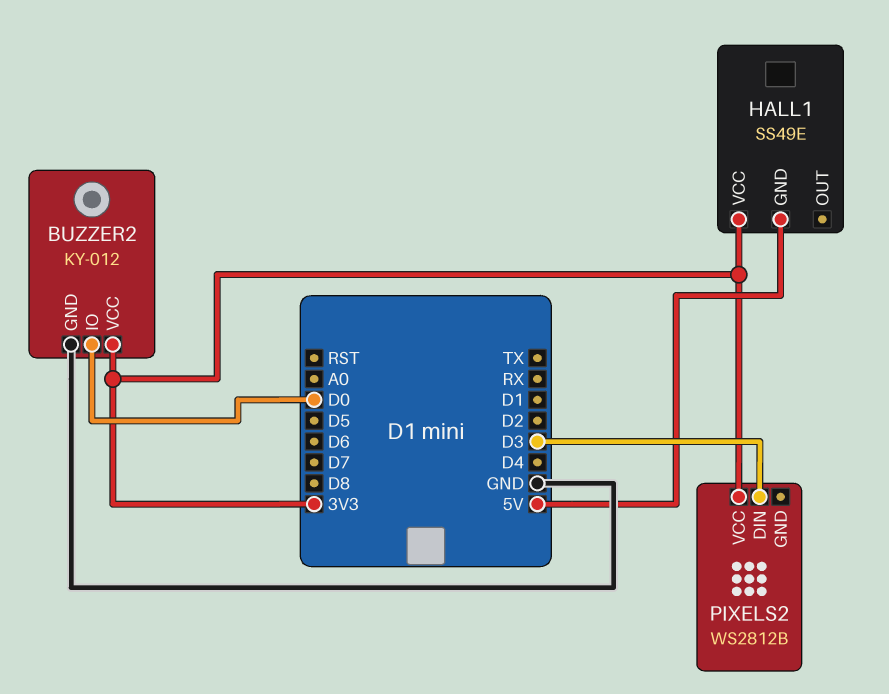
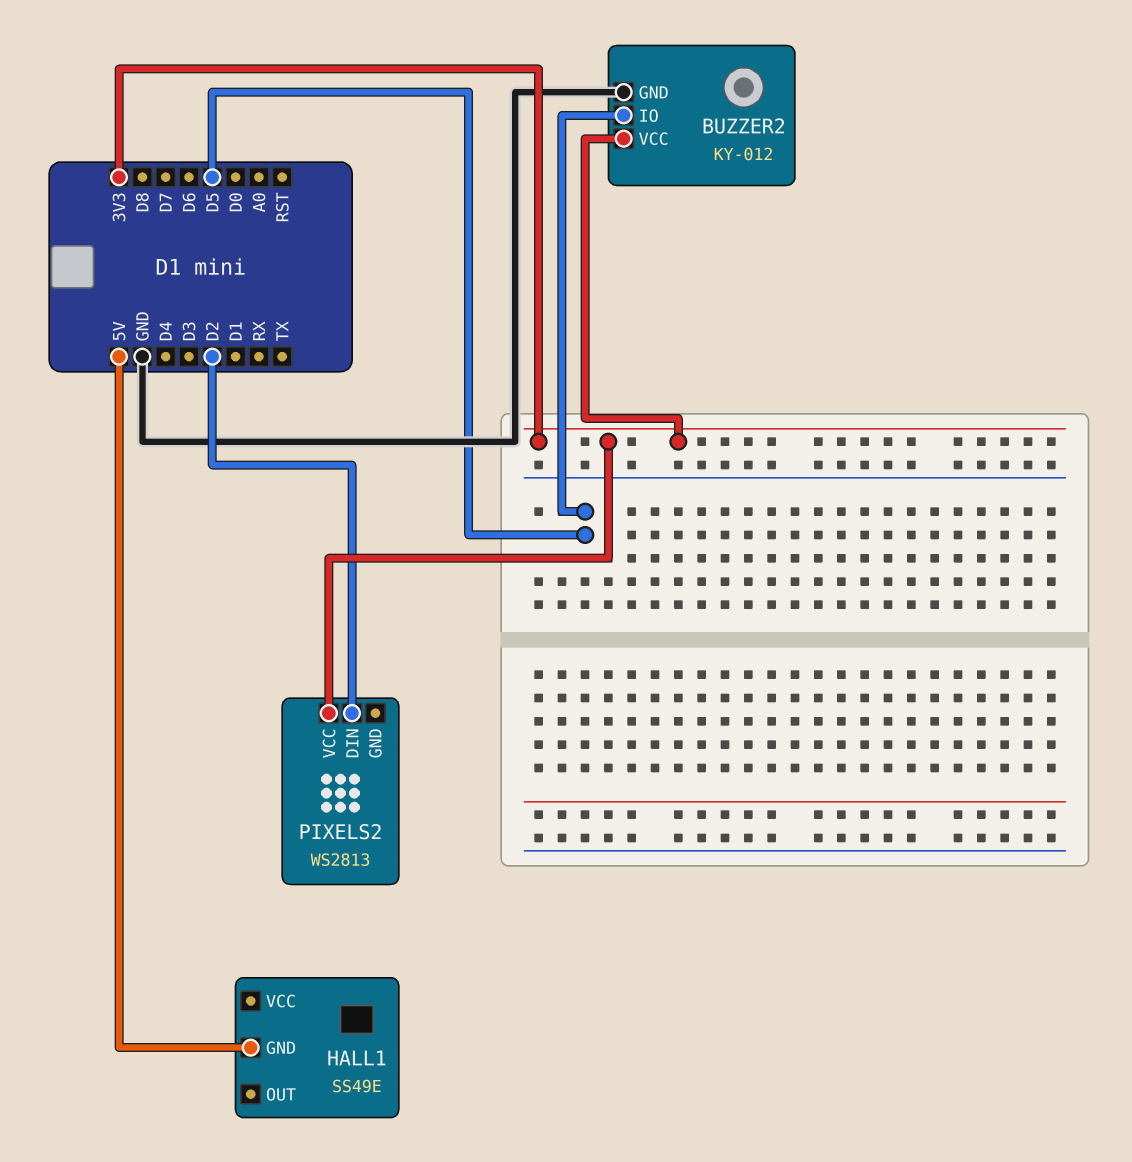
BUZZER2 pin IO: D0 -> D5
HALL1 pin VCC: 3V3 -> none
PIXELS2: WS2812B -> WS2813
PIXELS2 pin DIN: D3 -> D2

